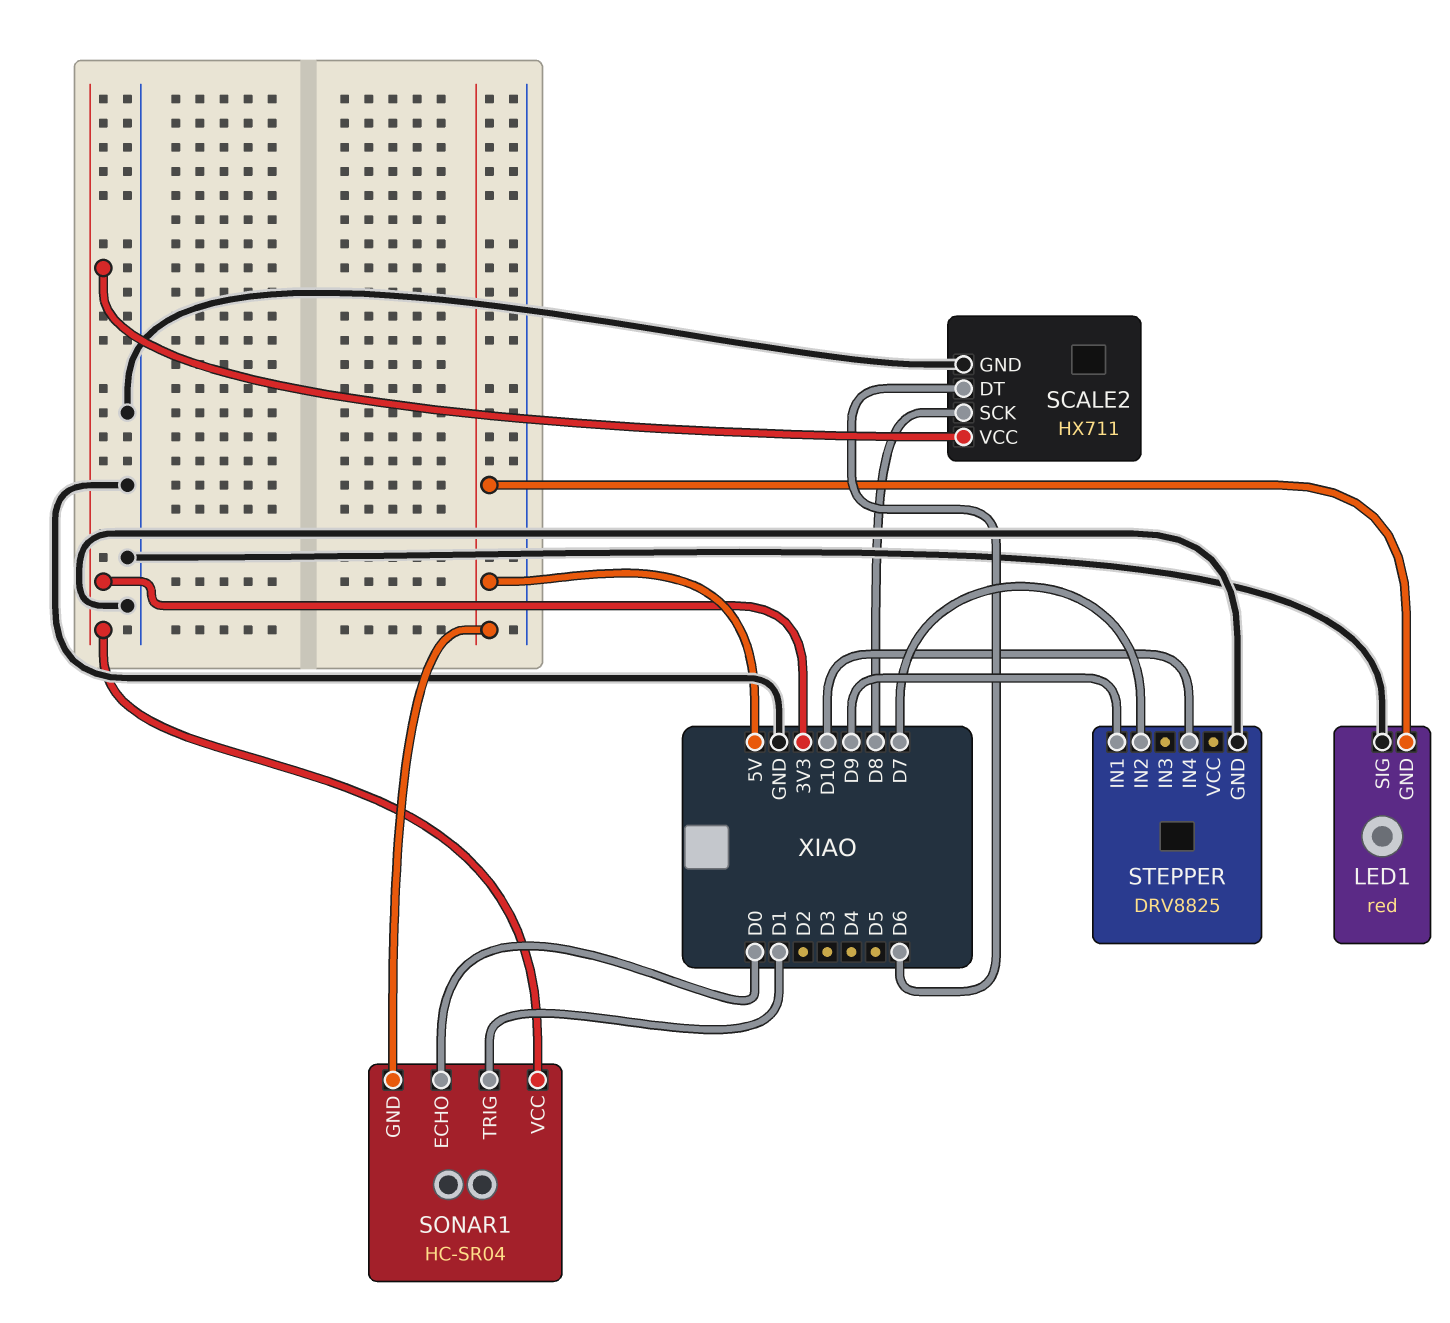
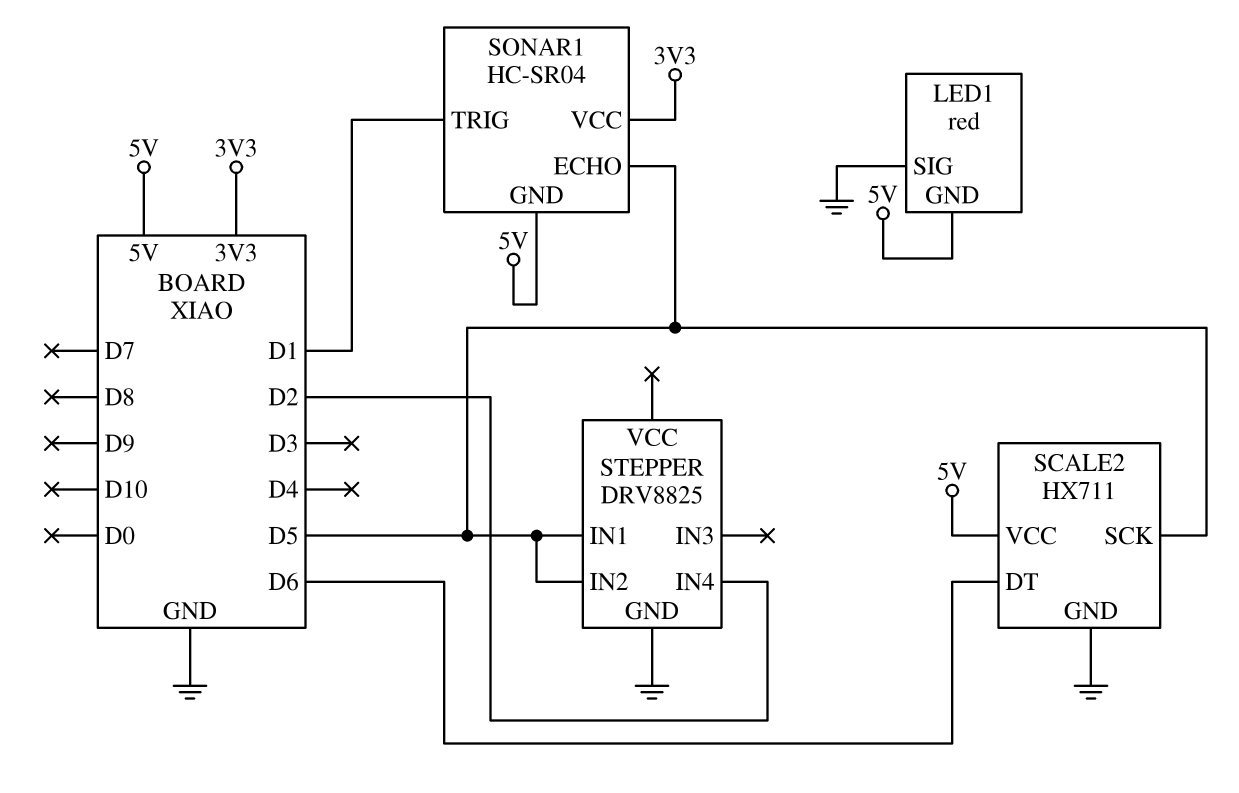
SCALE2 pin SCK: D8 -> D5
SCALE2 pin VCC: 3V3 -> 5V
SONAR1 pin ECHO: D0 -> D5
STEPPER pin IN1: D9 -> D5
STEPPER pin IN2: D7 -> D5
STEPPER pin IN4: D10 -> D2

